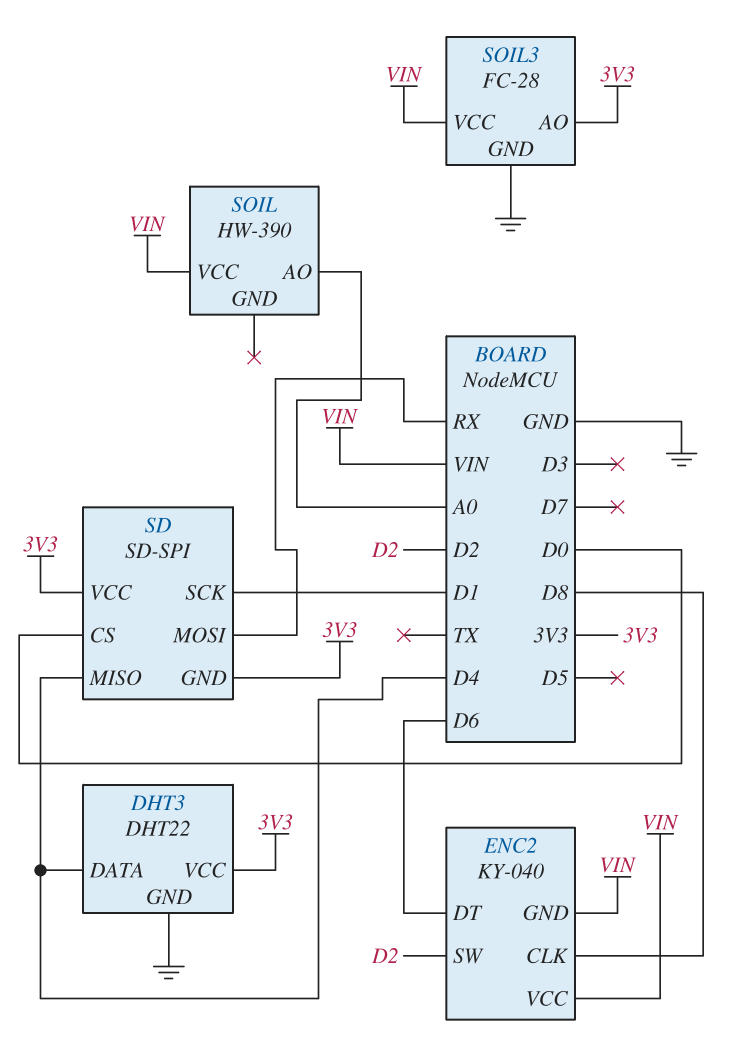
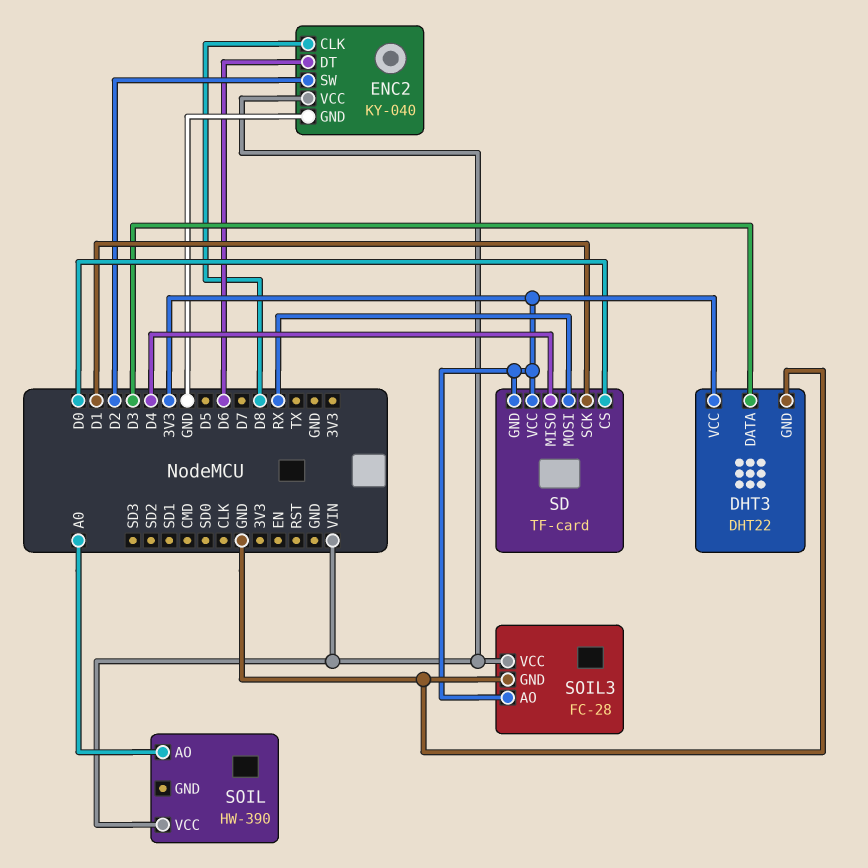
DHT3 pin DATA: D4 -> D3
ENC2 pin GND: VIN -> GND
SD: SD-SPI -> TF-card

